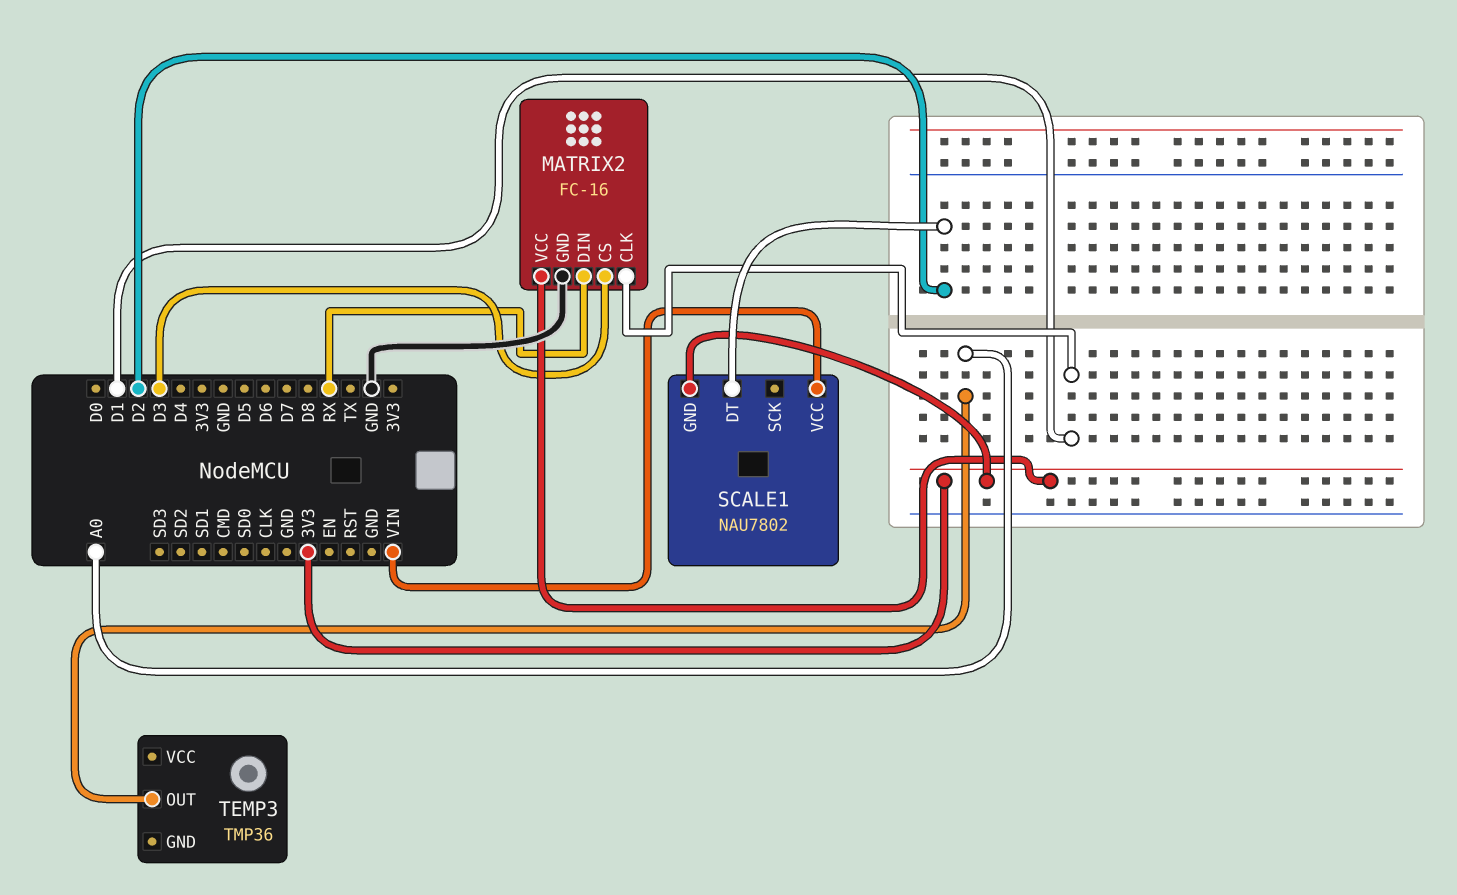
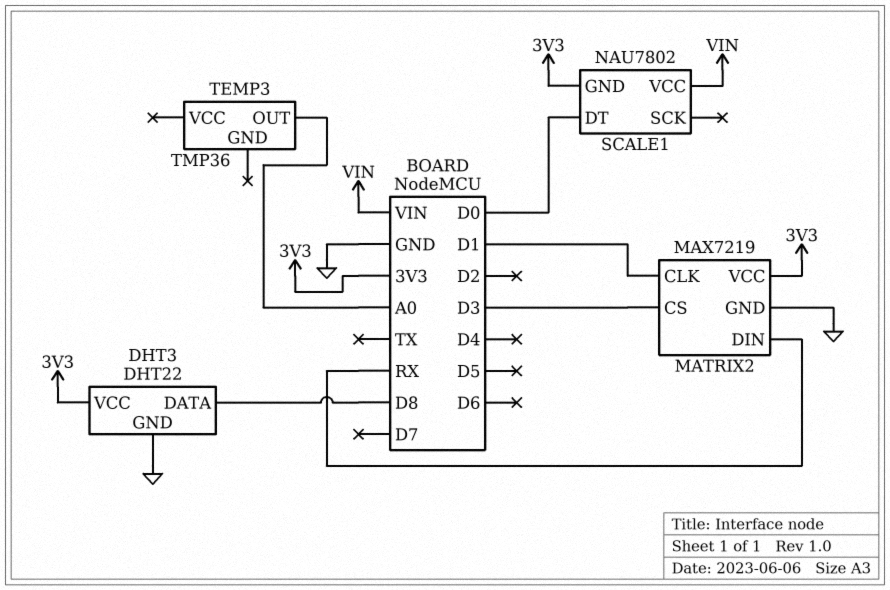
DHT3: none -> DHT22
DHT3 pin DATA: none -> D8
DHT3 pin GND: none -> GND
DHT3 pin VCC: none -> 3V3
MATRIX2: FC-16 -> MAX7219
SCALE1 pin DT: D2 -> D0

